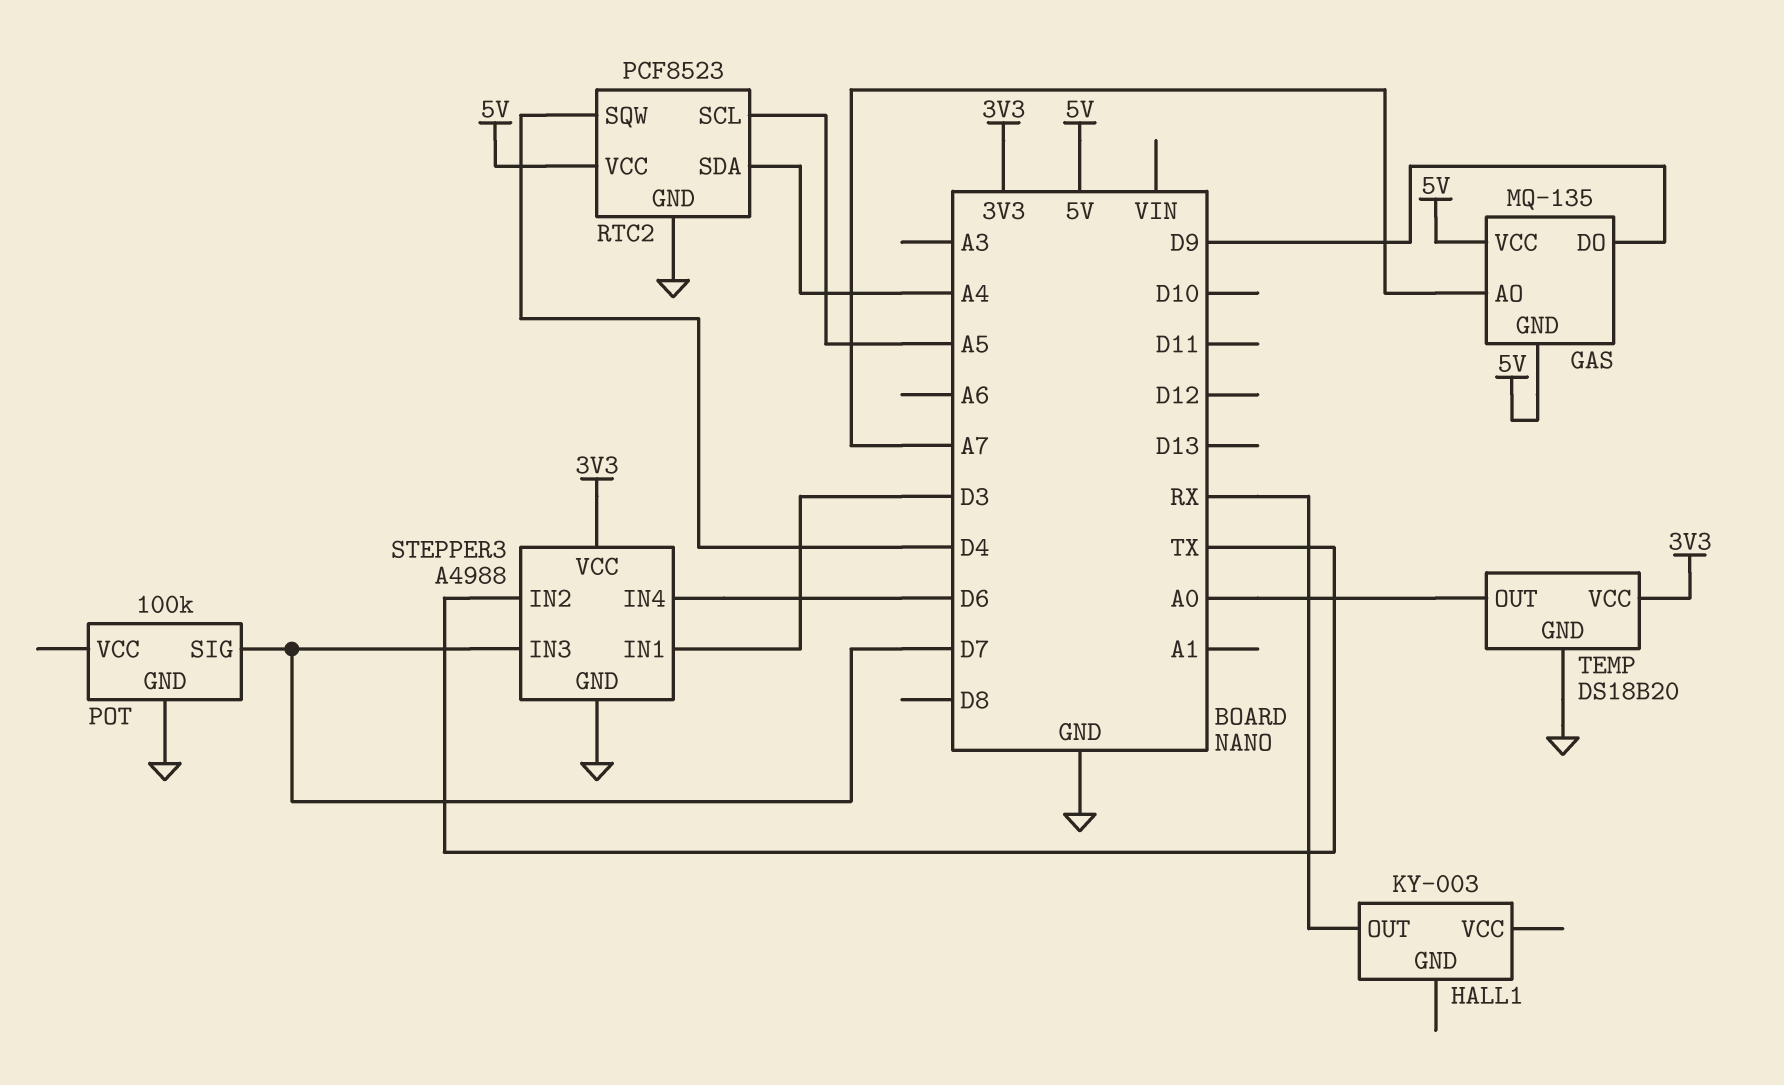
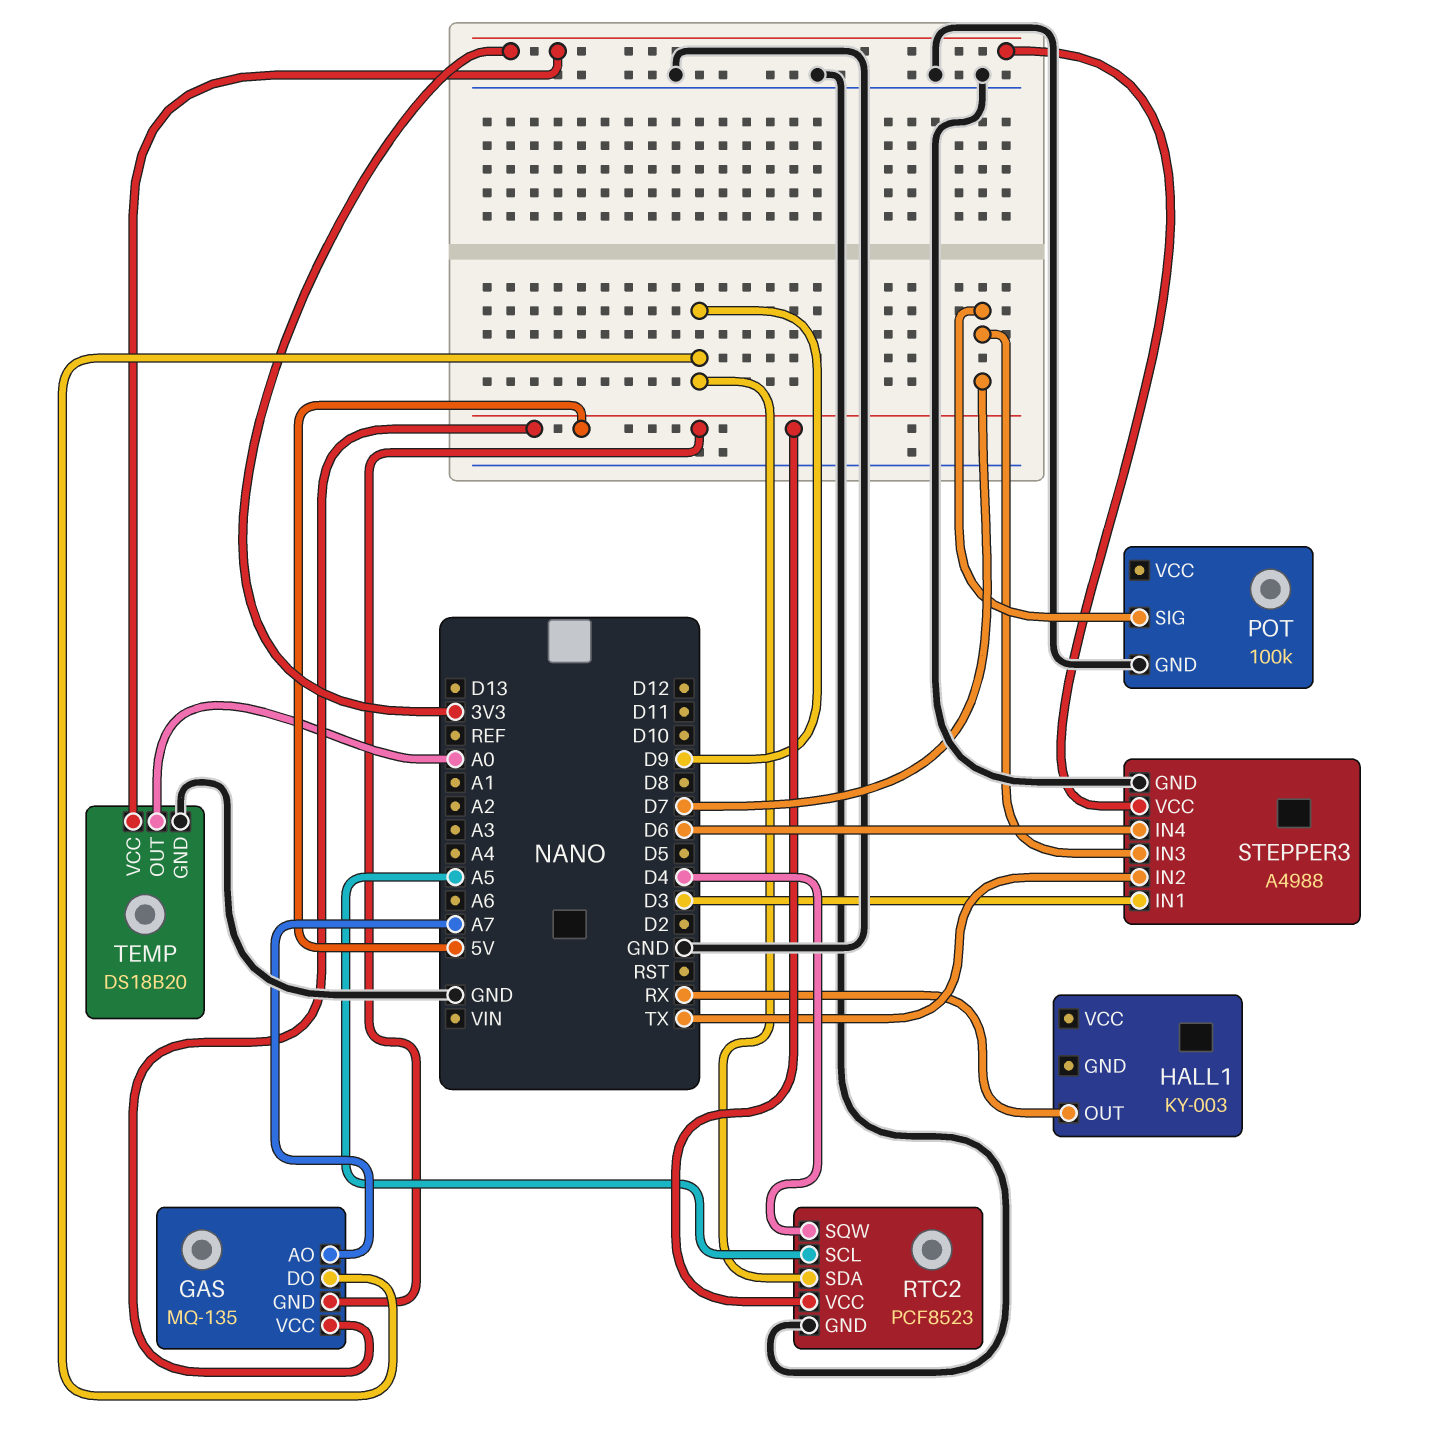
RTC2 pin SDA: A4 -> D9

